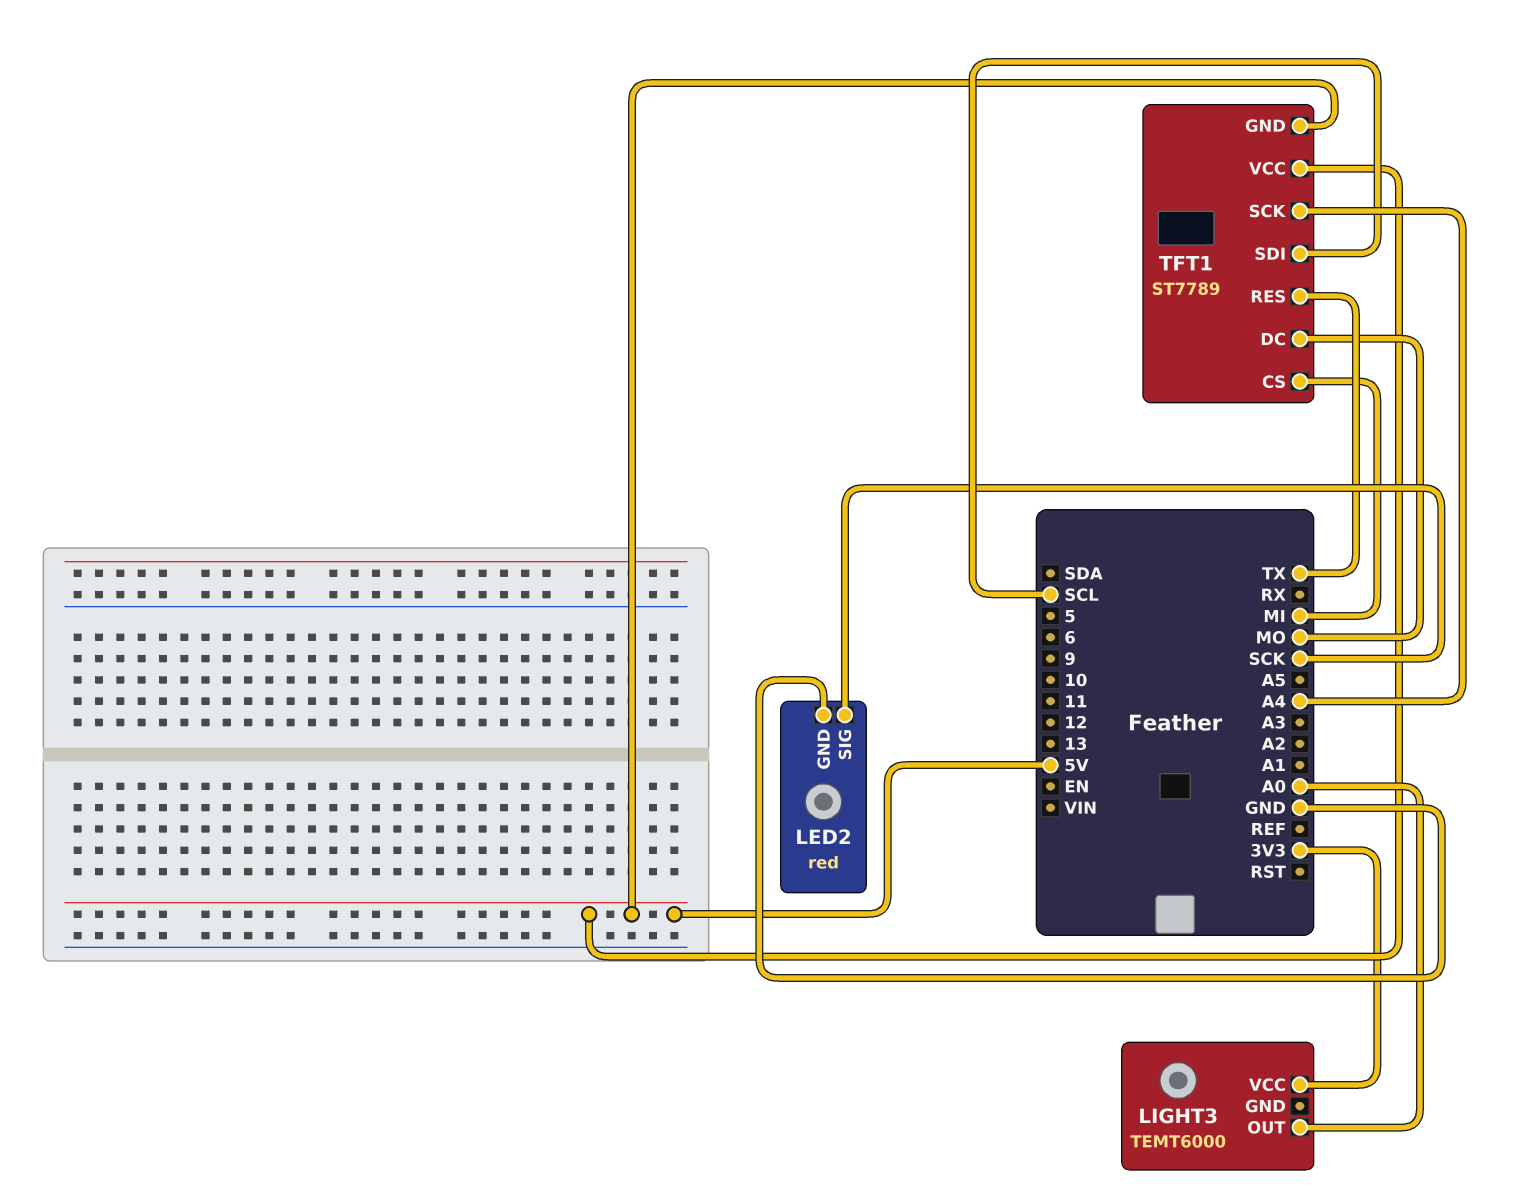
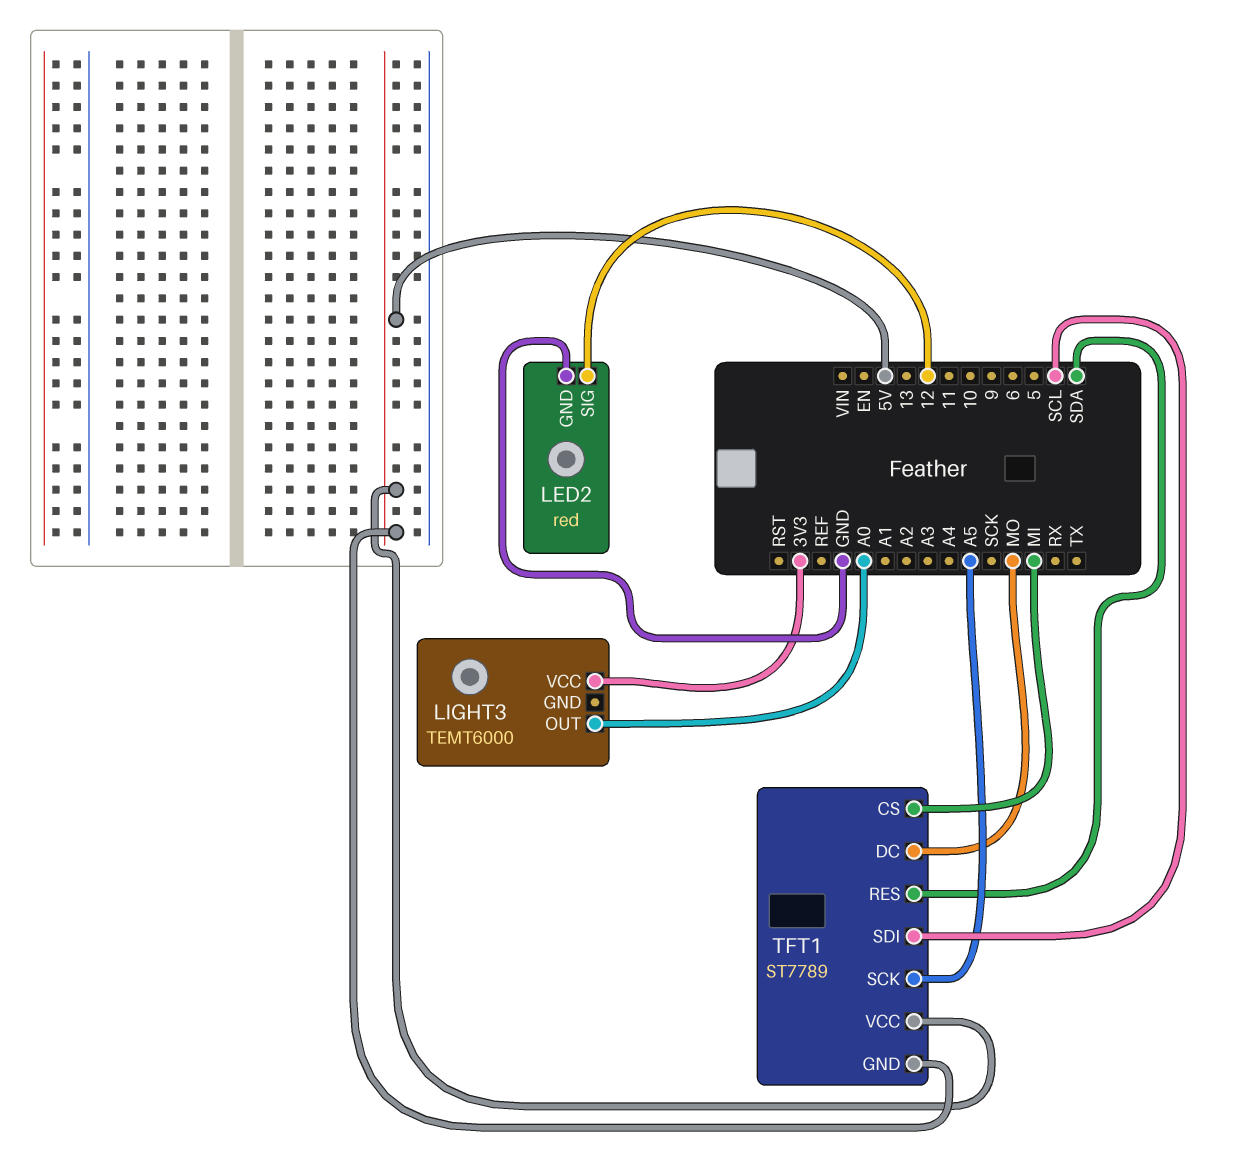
LED2 pin SIG: SCK -> 12
TFT1 pin RES: TX -> SDA
TFT1 pin SCK: A4 -> A5

